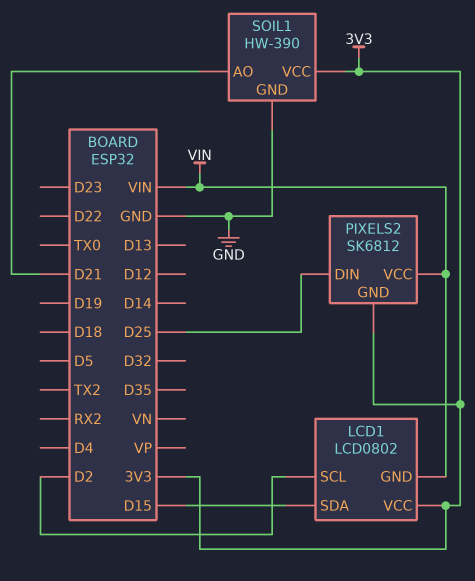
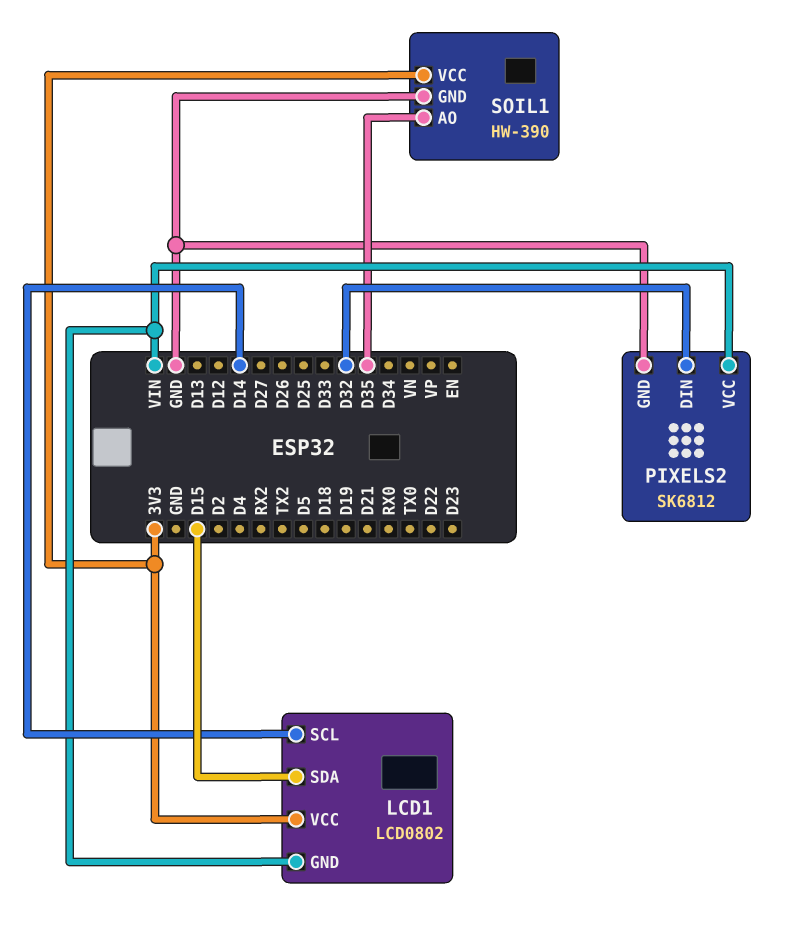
LCD1 pin SCL: D2 -> D14
PIXELS2 pin DIN: D25 -> D32
PIXELS2 pin GND: 3V3 -> GND
SOIL1 pin AO: D21 -> D35

